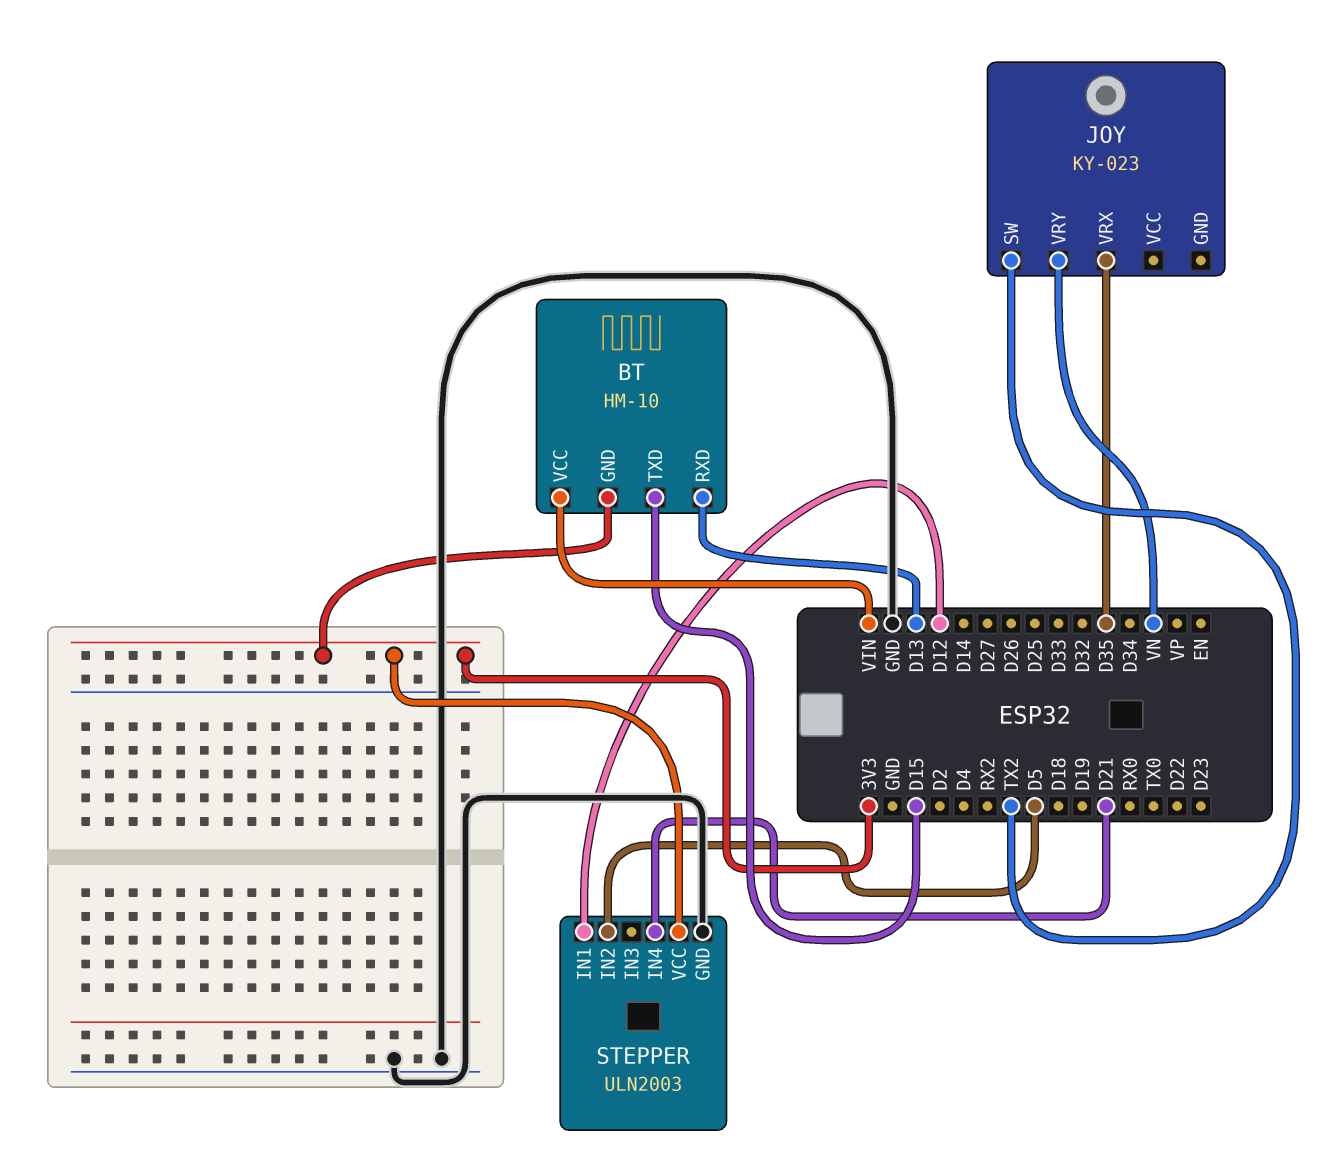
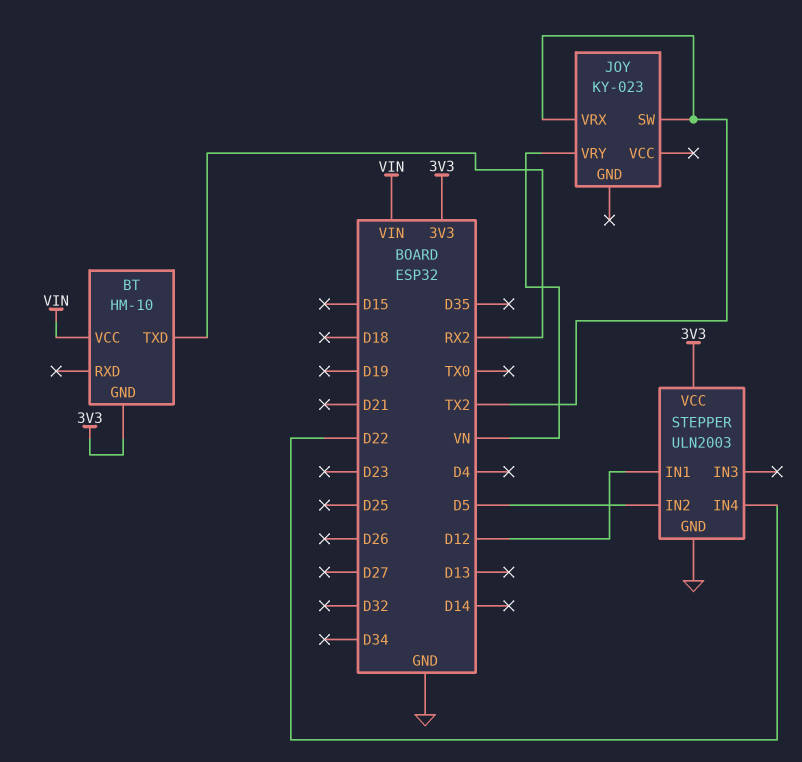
BT pin RXD: D13 -> none
BT pin TXD: D15 -> RX2
JOY pin VRX: D35 -> TX2
STEPPER pin IN4: D21 -> D22

